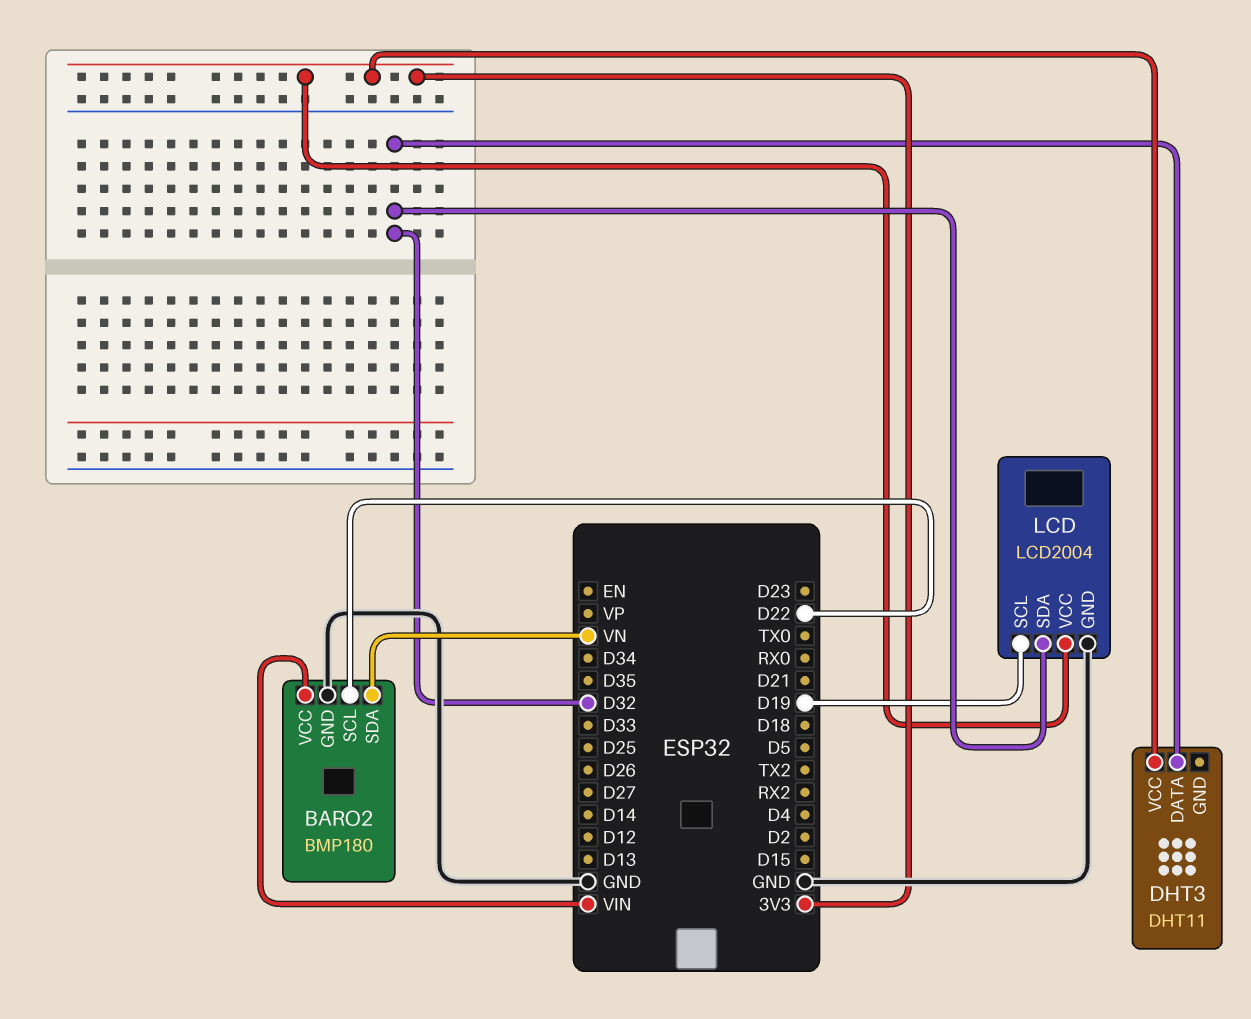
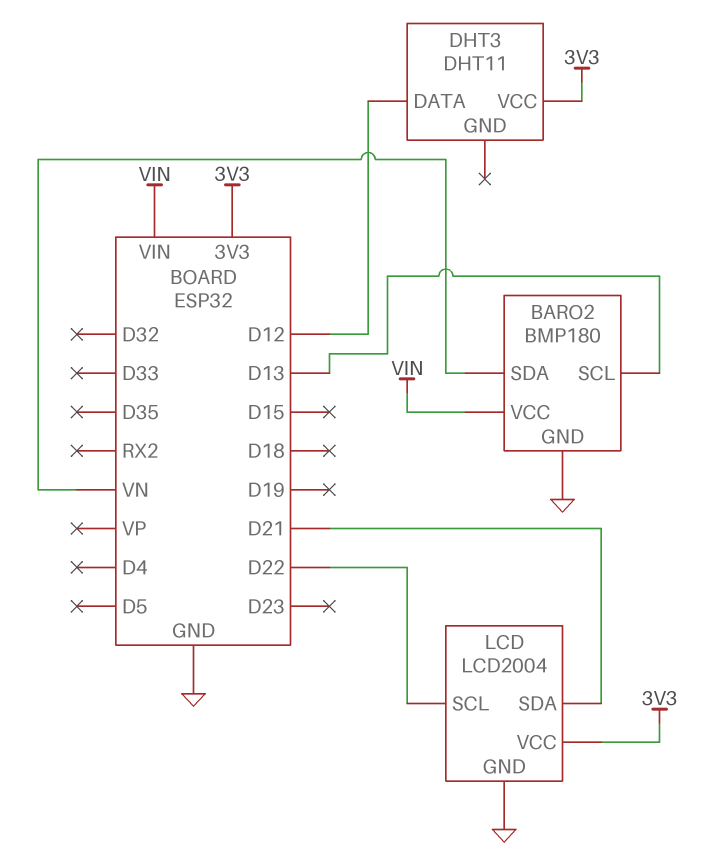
BARO2 pin SCL: D22 -> D13
DHT3 pin DATA: D32 -> D12
LCD pin SCL: D19 -> D22
LCD pin SDA: D32 -> D21

